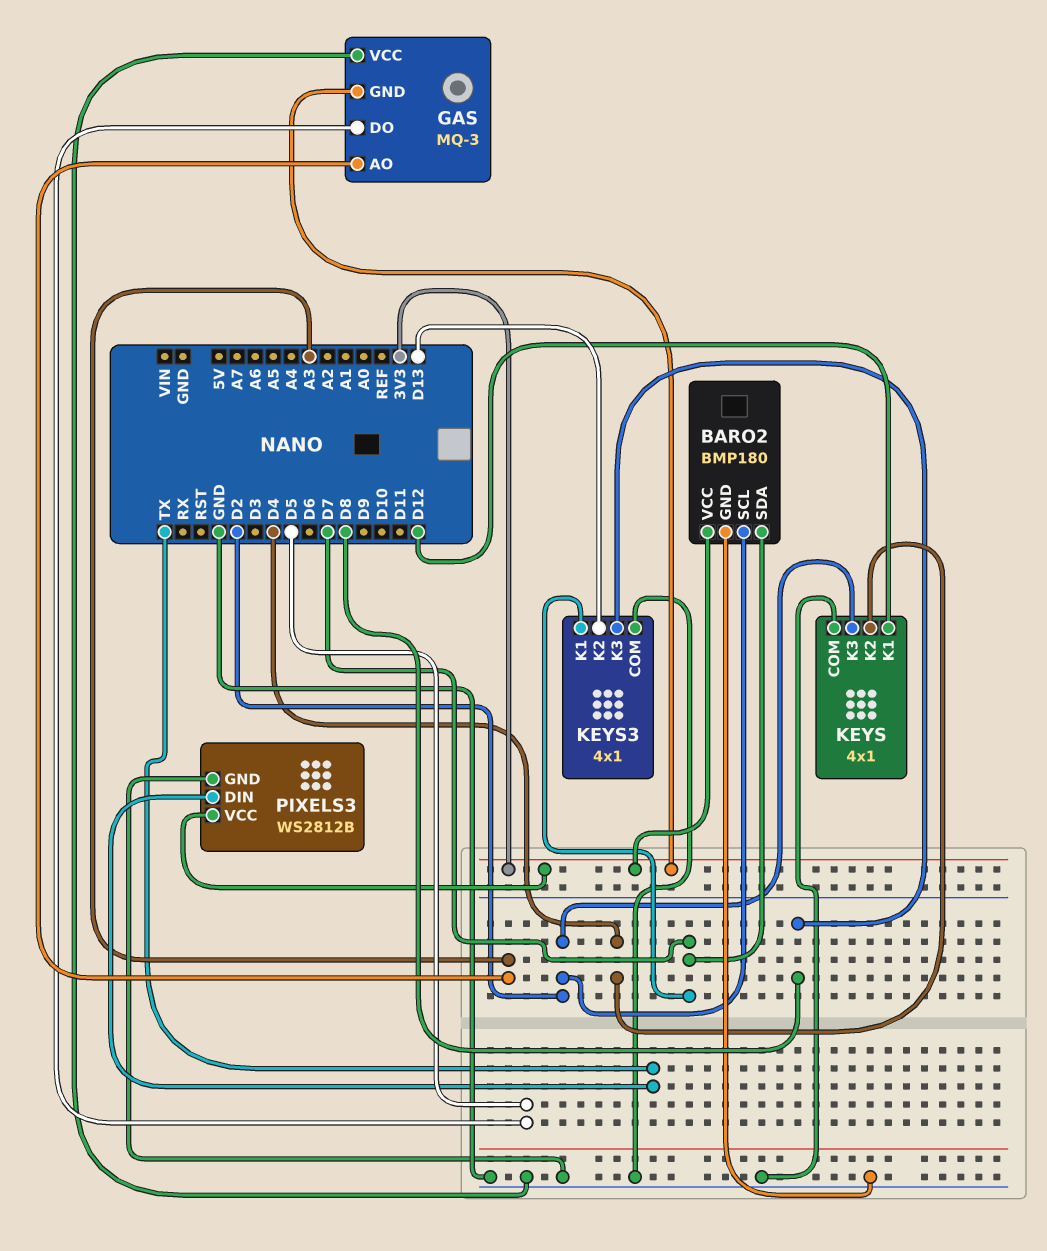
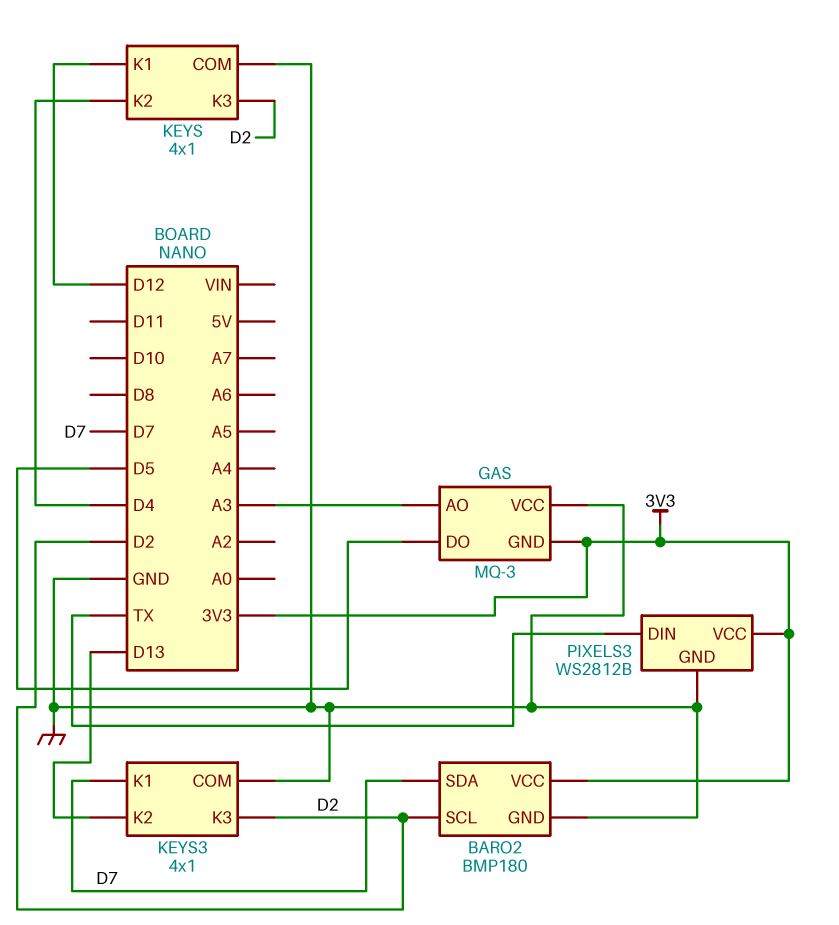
KEYS3 pin K3: D8 -> D2

